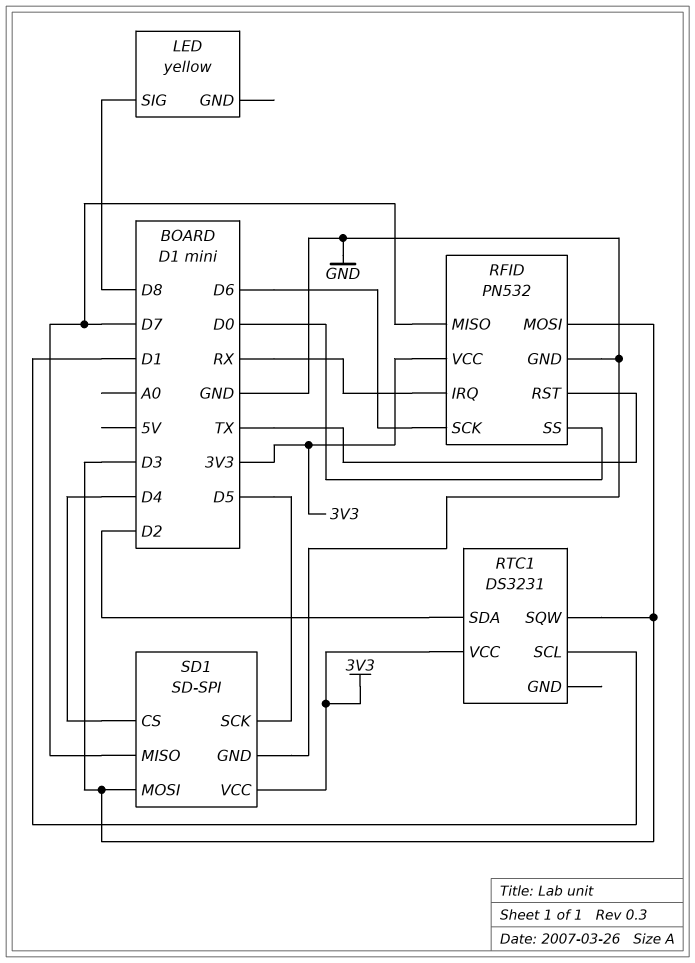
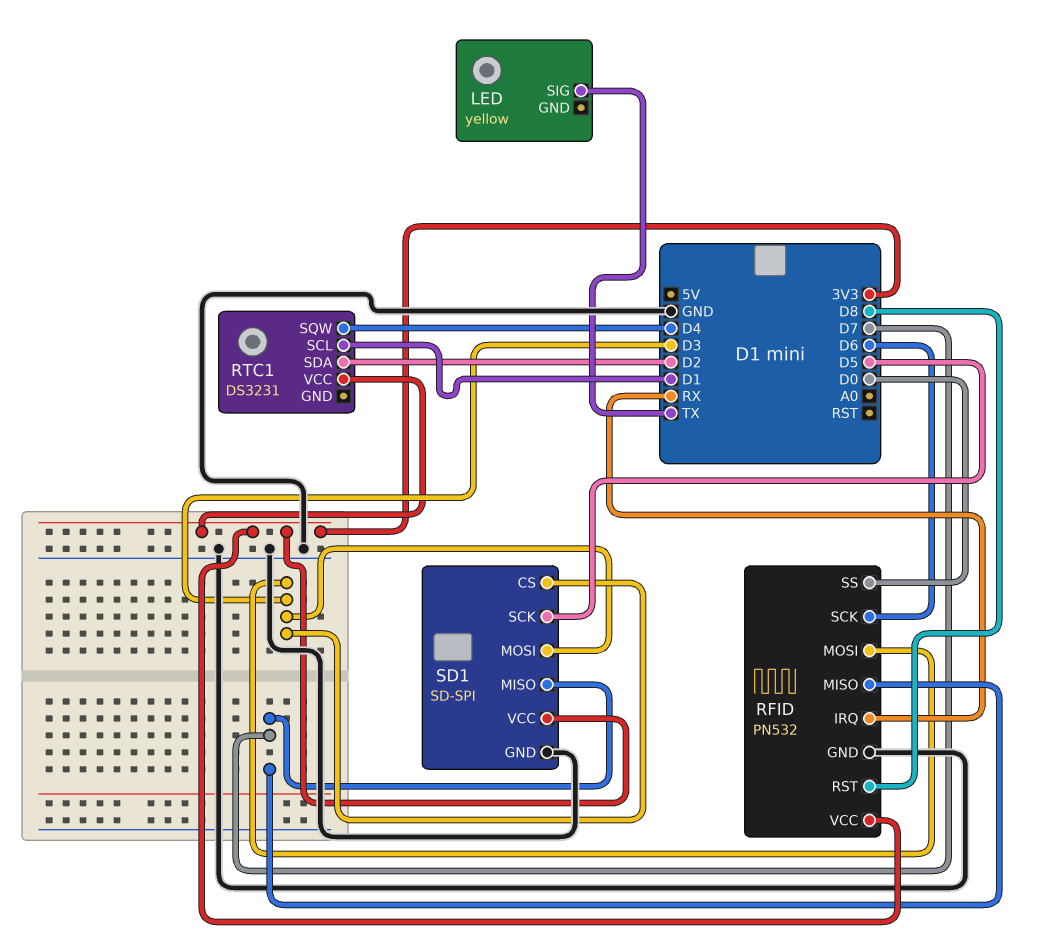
LED pin SIG: D8 -> TX
RFID pin RST: TX -> D8
RTC1 pin SQW: D3 -> D4
SD1 pin CS: D4 -> D3

